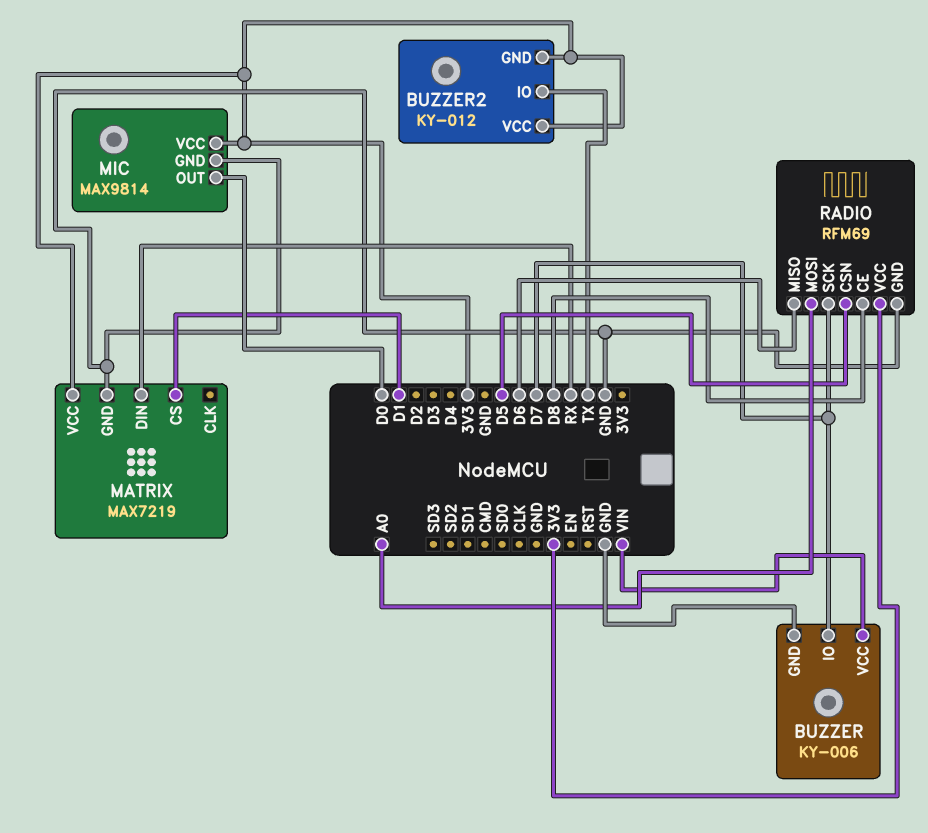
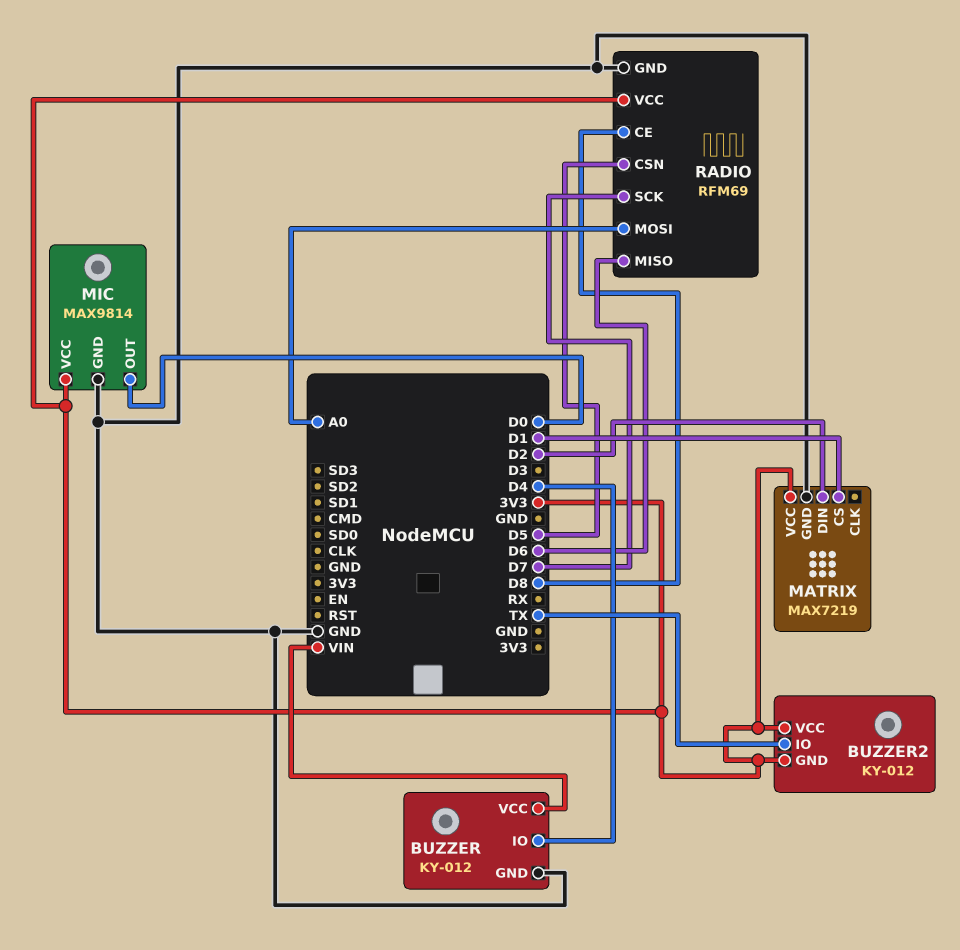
BUZZER: KY-006 -> KY-012
BUZZER pin IO: D7 -> D4
MATRIX pin DIN: RX -> D2

